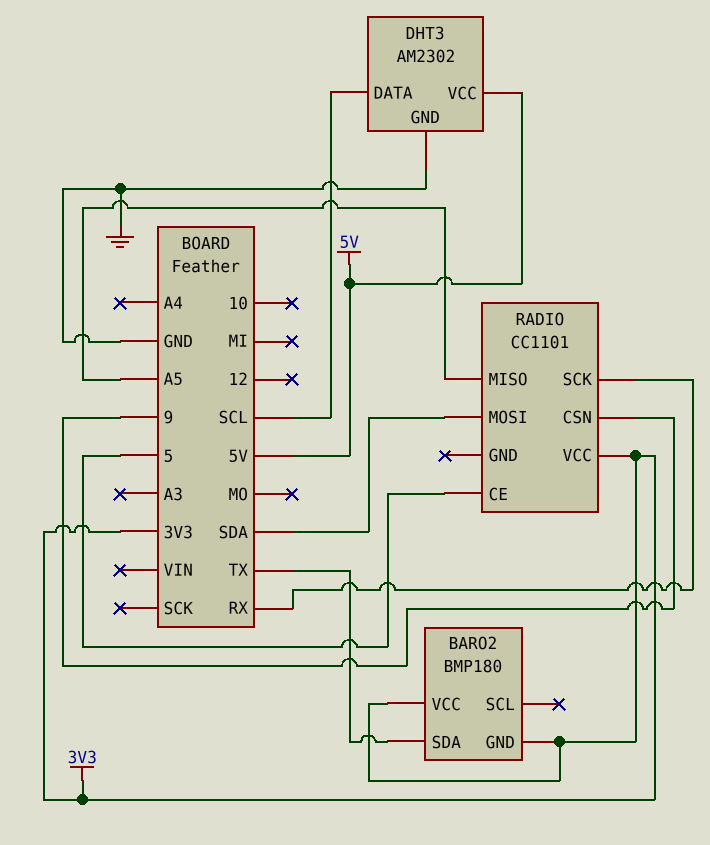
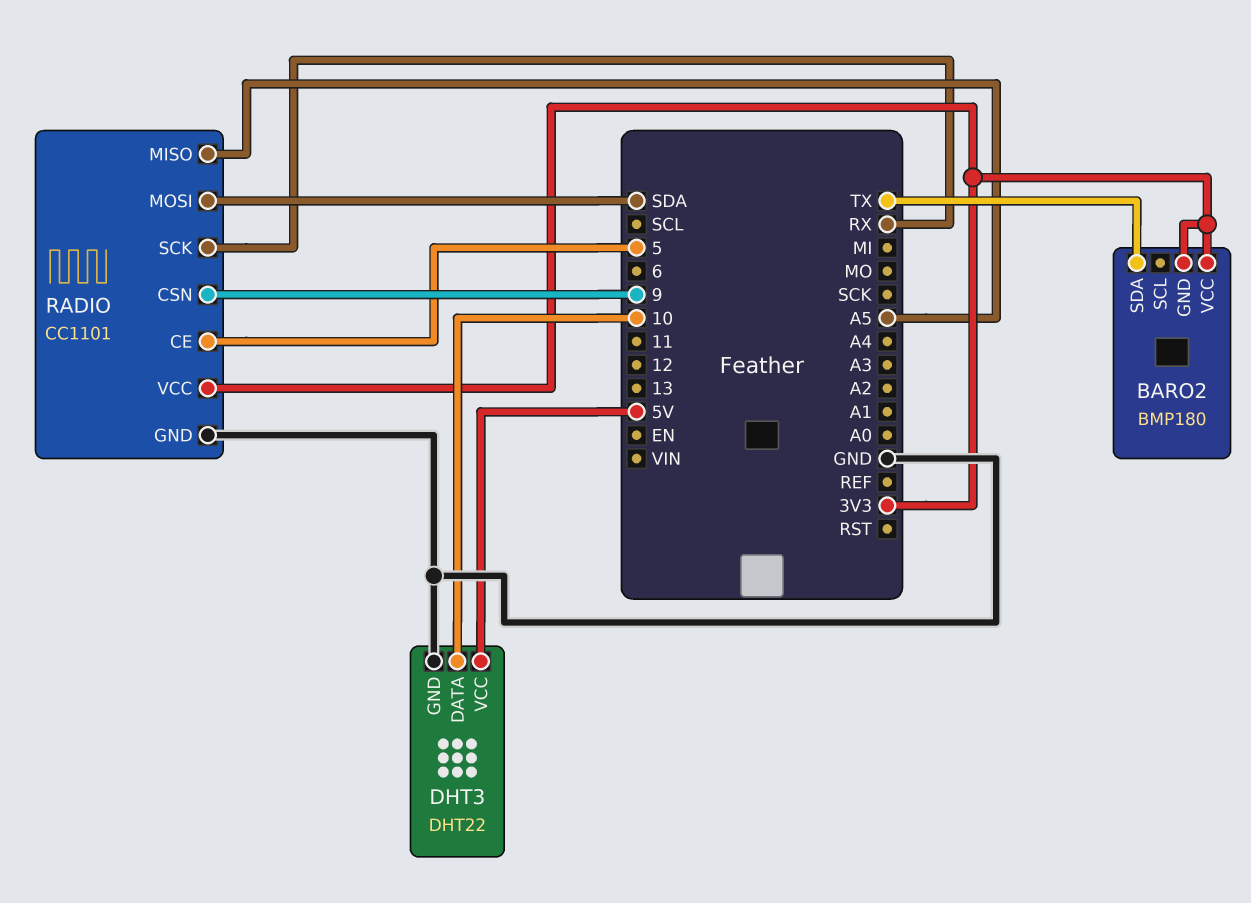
DHT3: AM2302 -> DHT22
DHT3 pin DATA: SCL -> 10
RADIO pin GND: none -> GND

